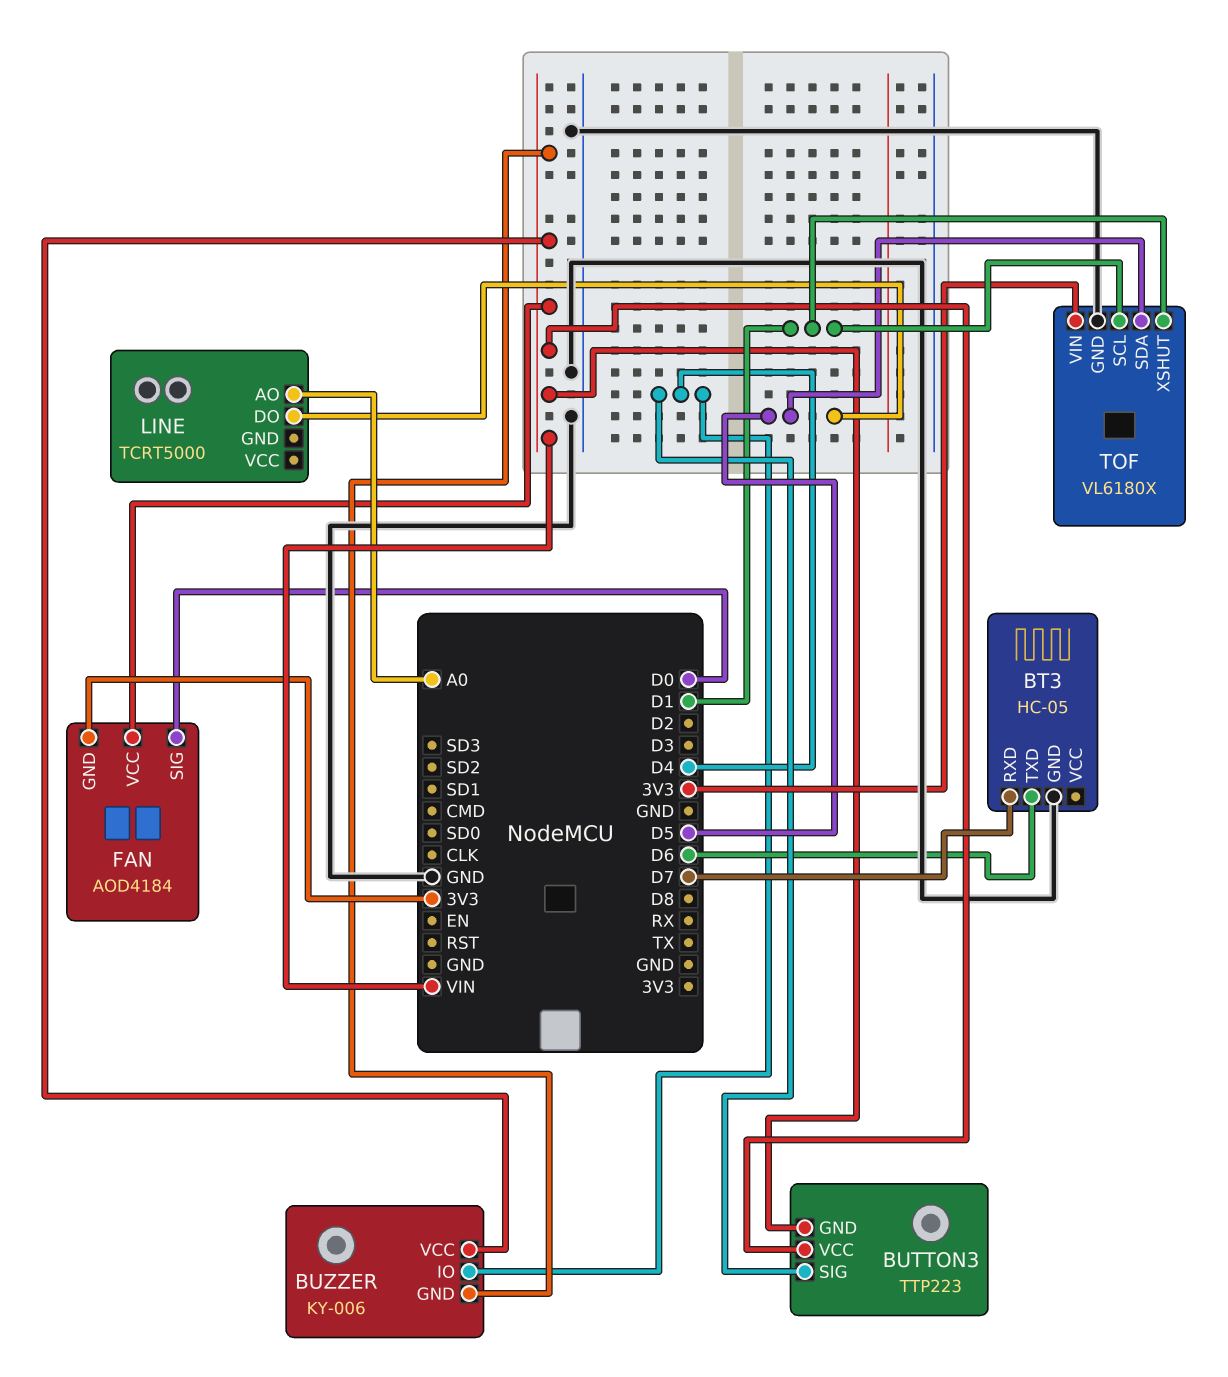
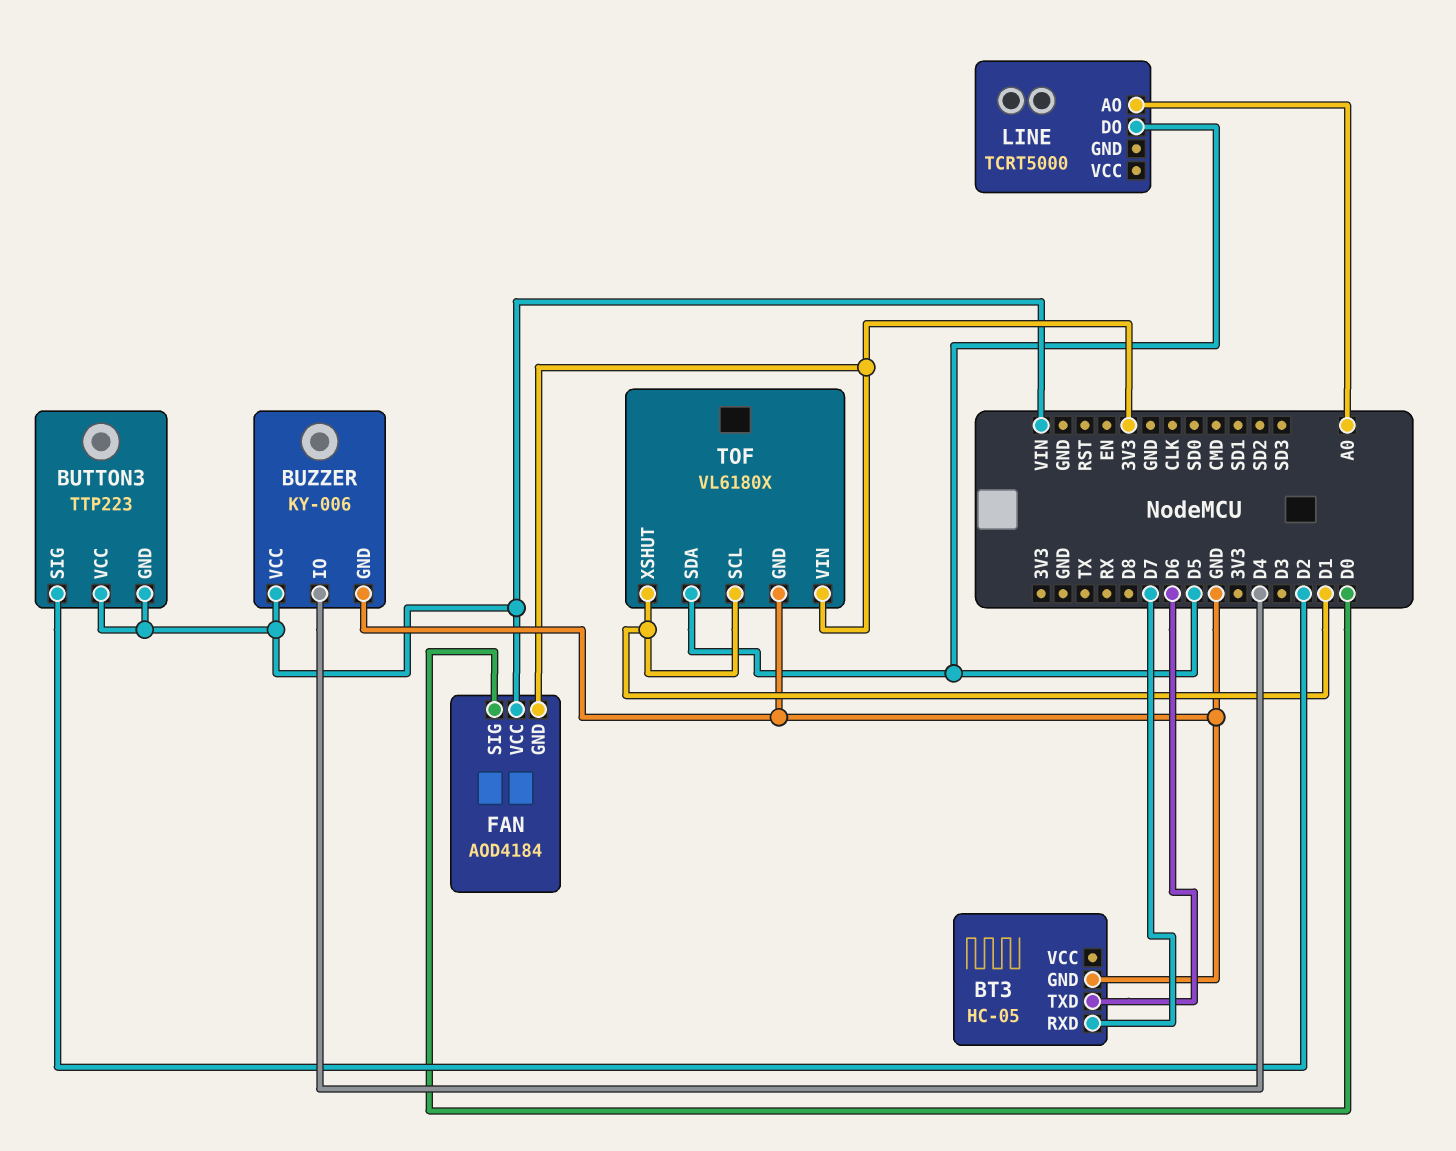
BUTTON3 pin SIG: D4 -> D2
BUZZER pin GND: VIN -> GND

